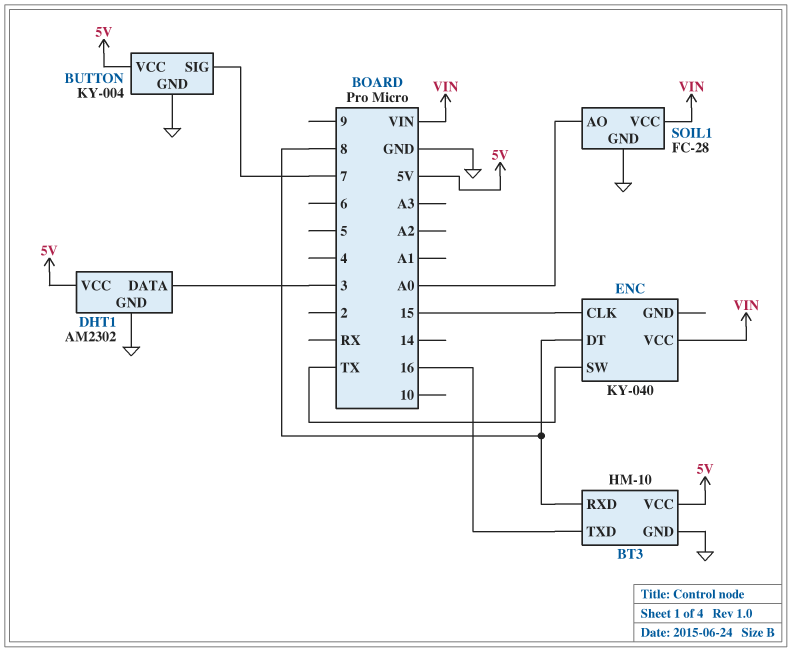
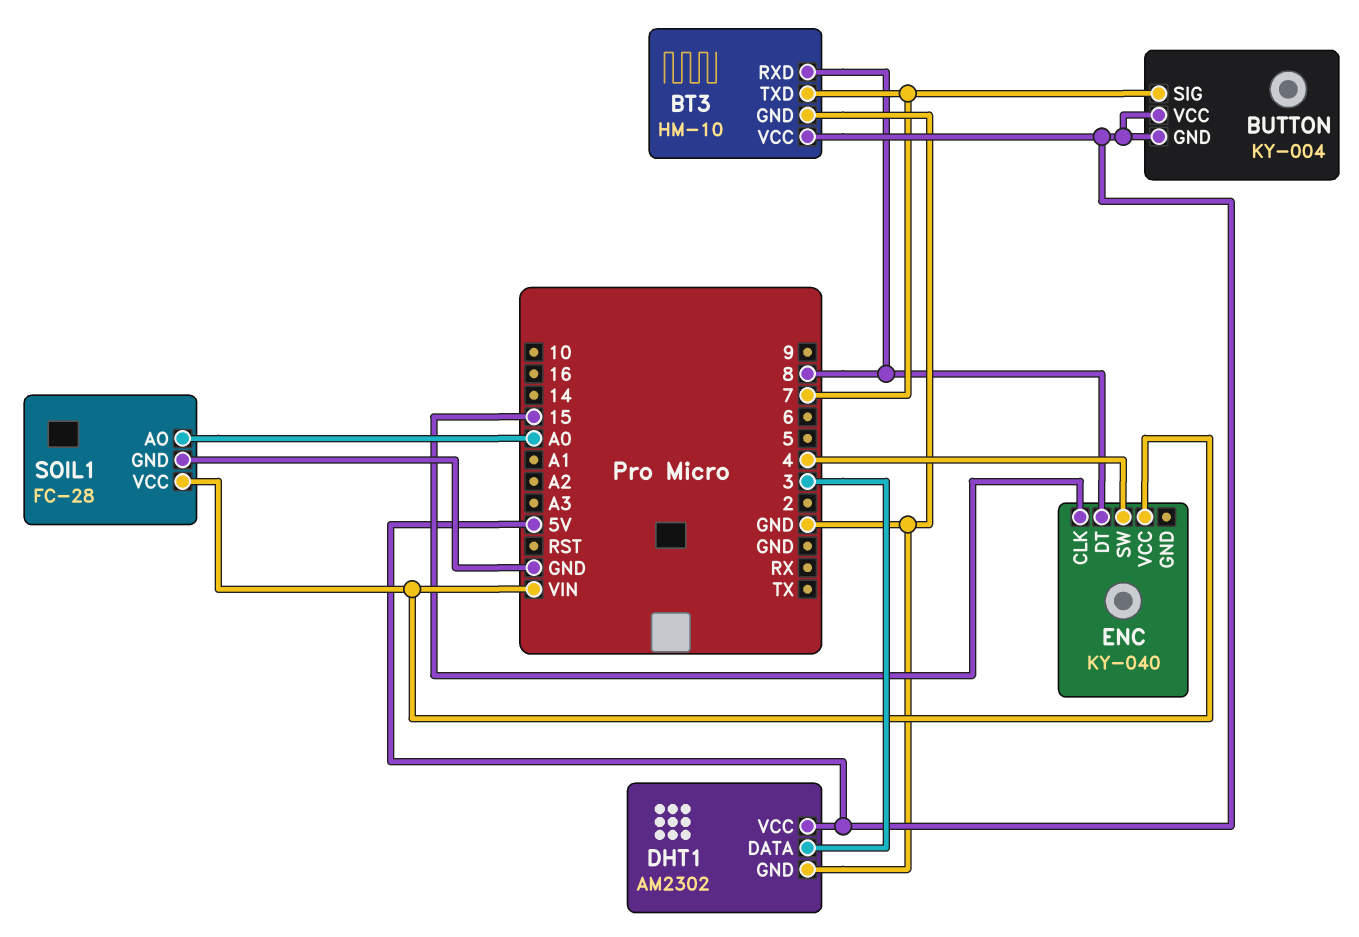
BT3 pin TXD: 16 -> 7
BUTTON pin GND: GND -> 5V
ENC pin SW: TX -> 4

